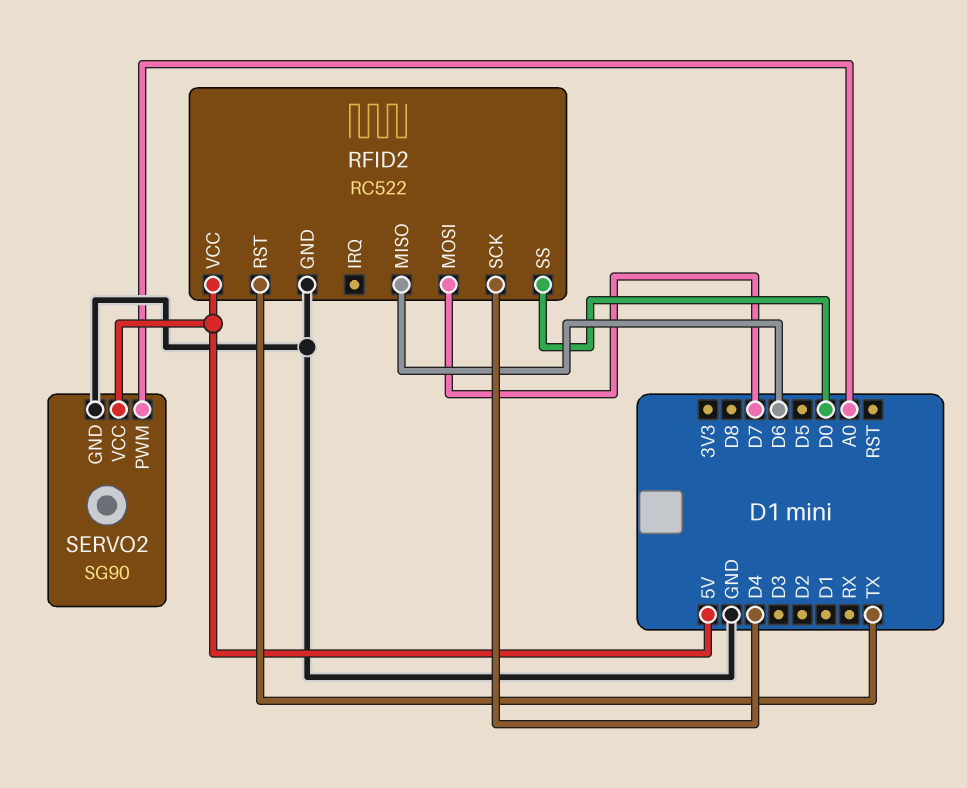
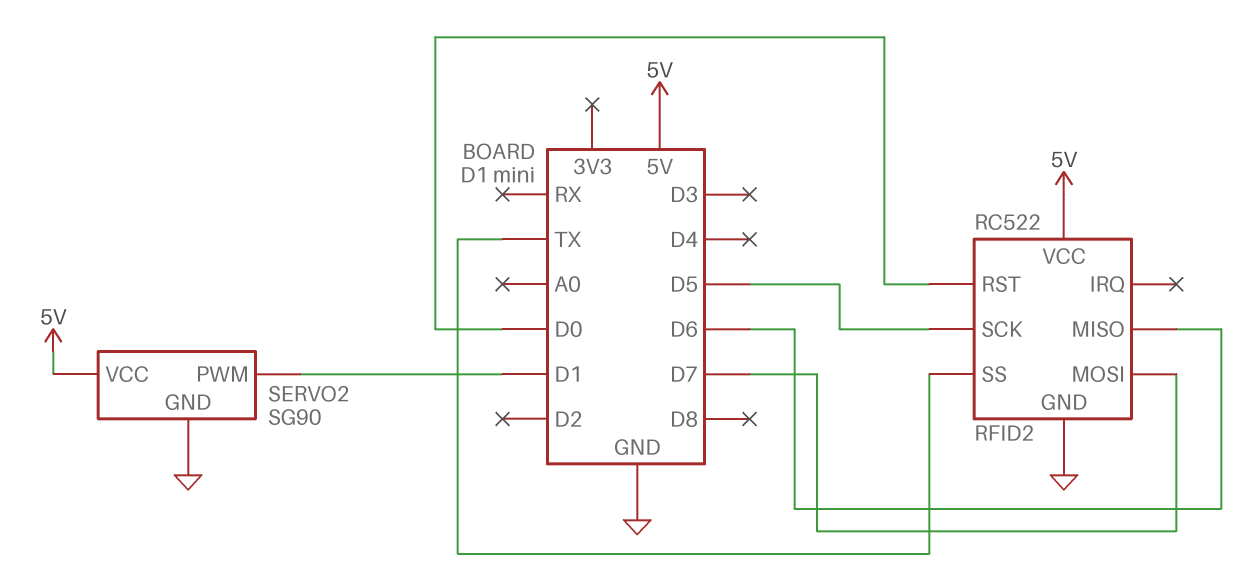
RFID2 pin RST: TX -> D0
RFID2 pin SCK: D4 -> D5
RFID2 pin SS: D0 -> TX
SERVO2 pin PWM: A0 -> D1

